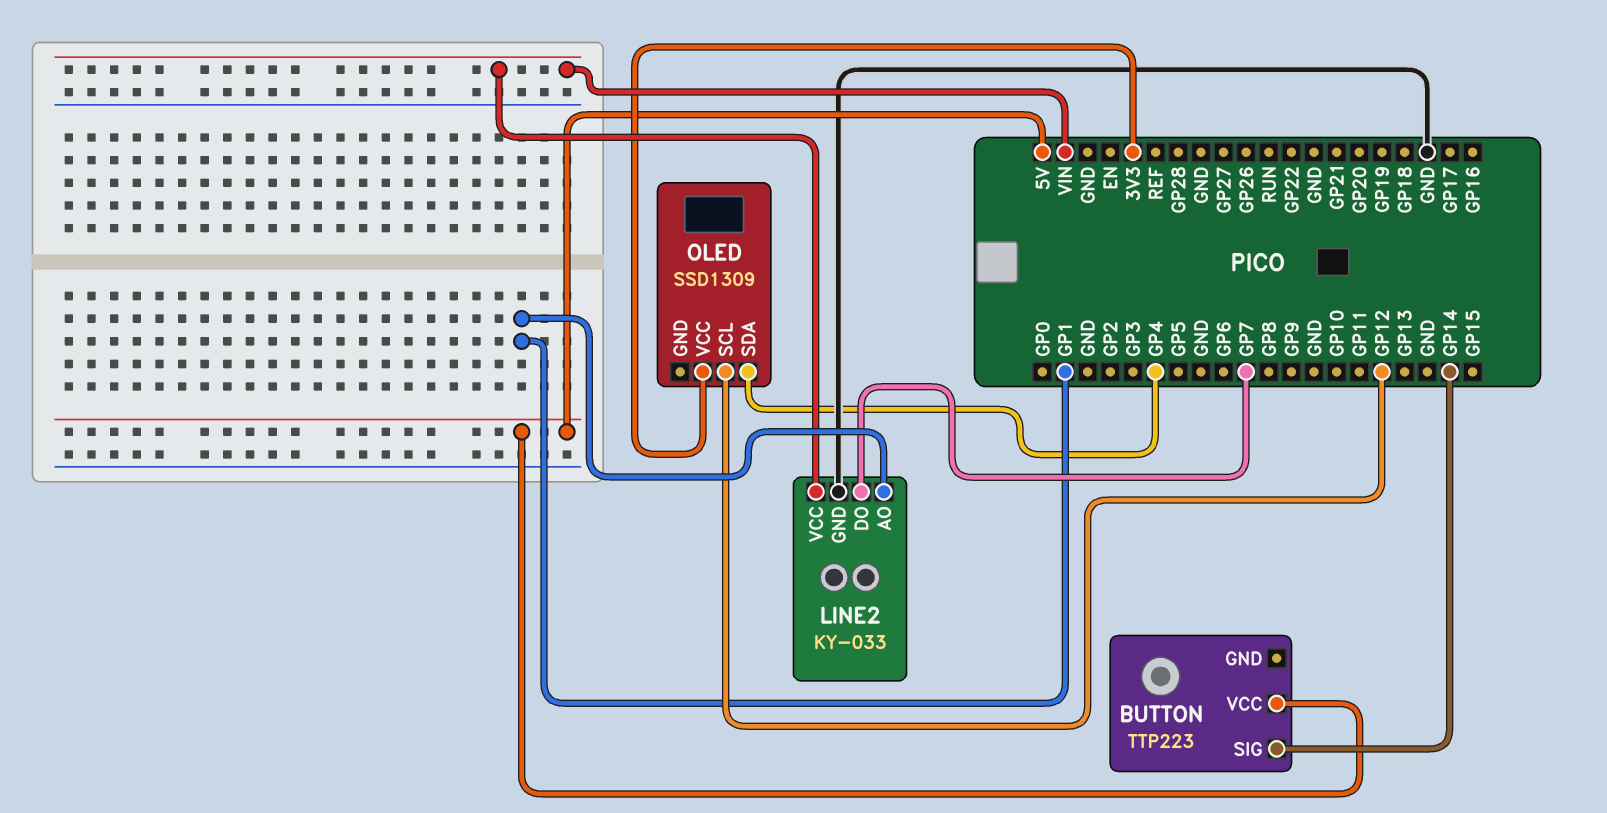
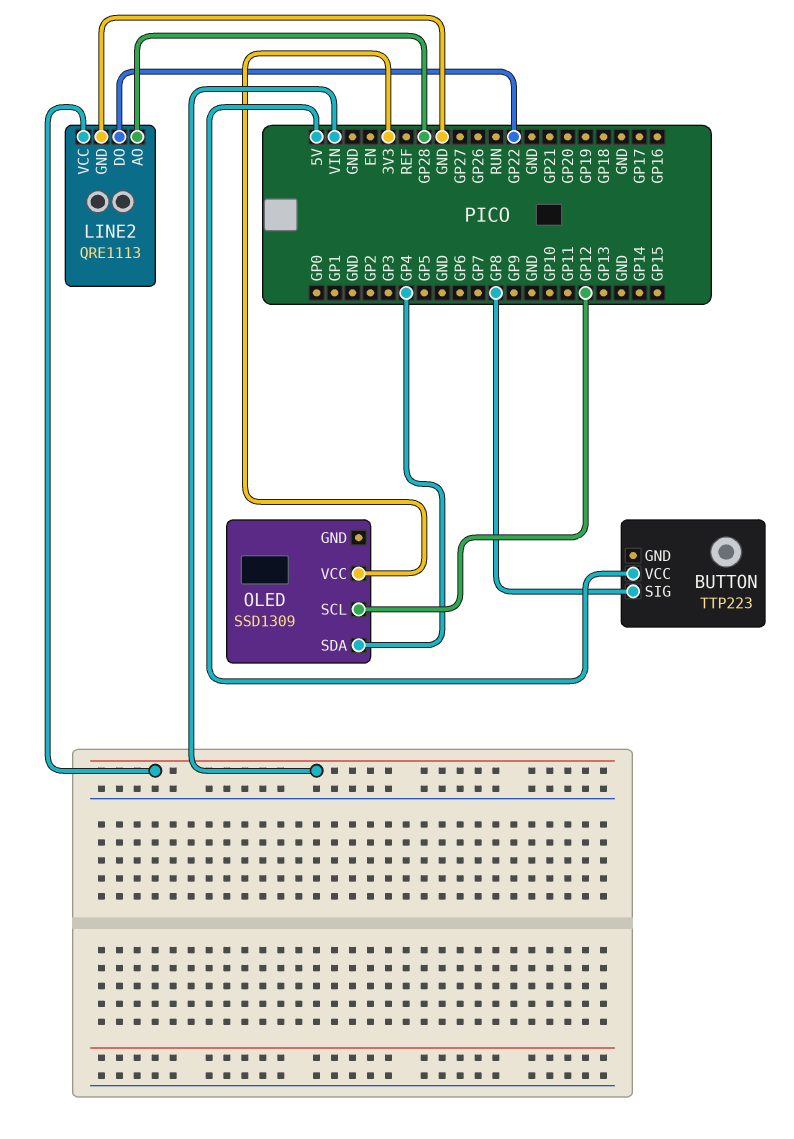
BUTTON pin SIG: GP14 -> GP8
LINE2: KY-033 -> QRE1113
LINE2 pin AO: GP1 -> GP28
LINE2 pin DO: GP7 -> GP22

